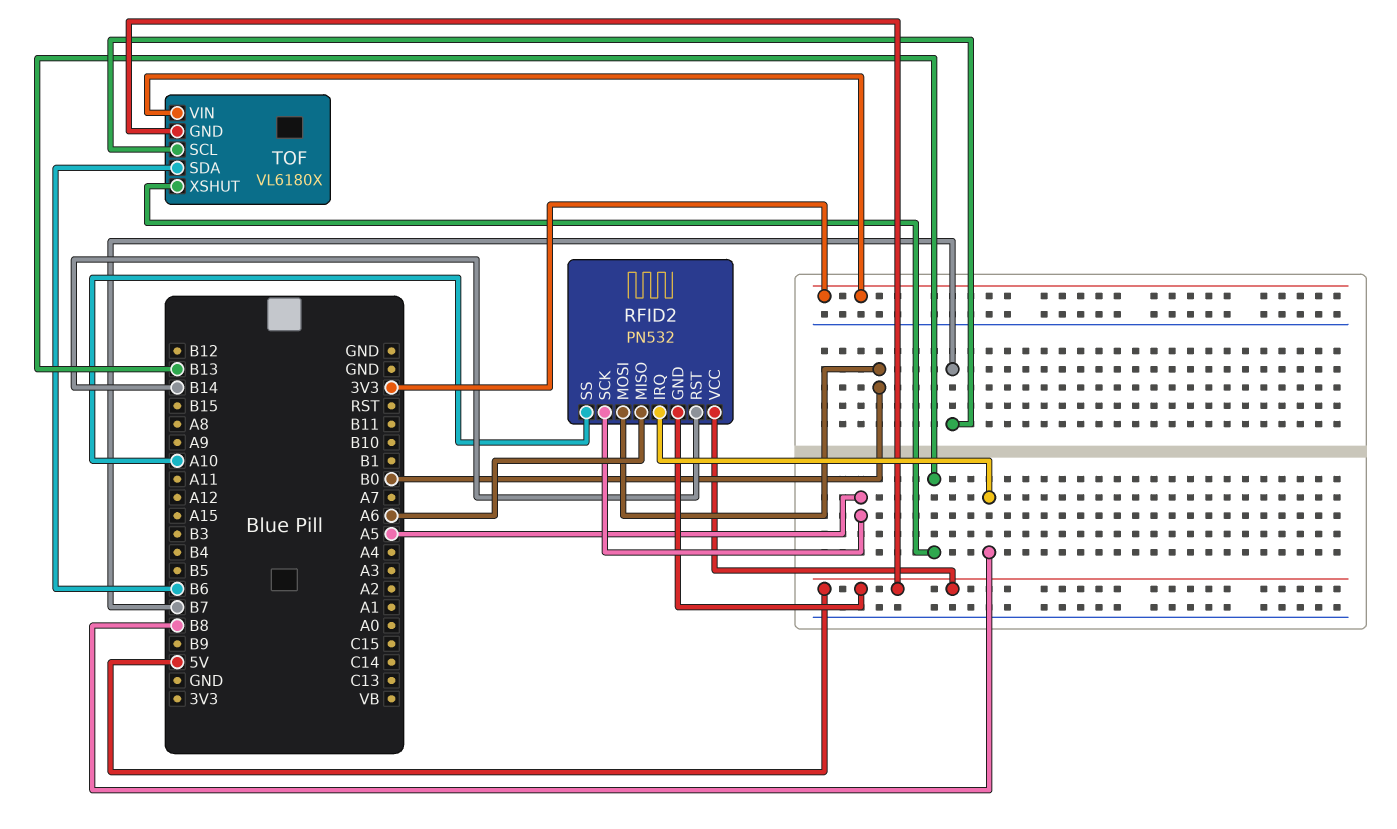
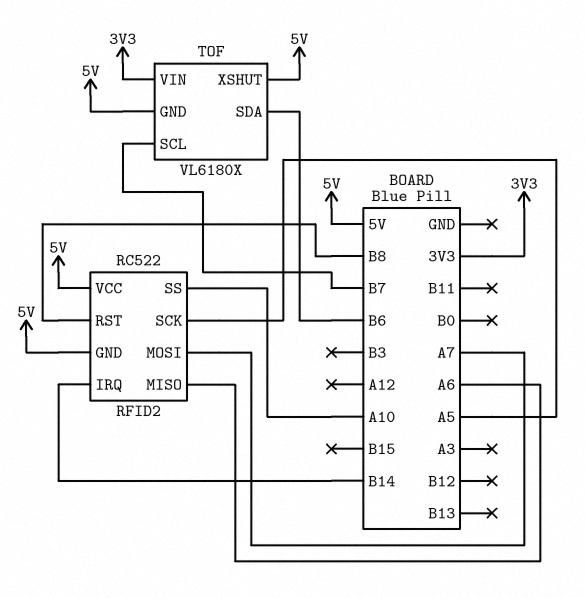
RFID2: PN532 -> RC522
RFID2 pin IRQ: B8 -> B14
RFID2 pin MOSI: B0 -> A7
RFID2 pin RST: B14 -> B8
TOF pin XSHUT: B13 -> 5V

